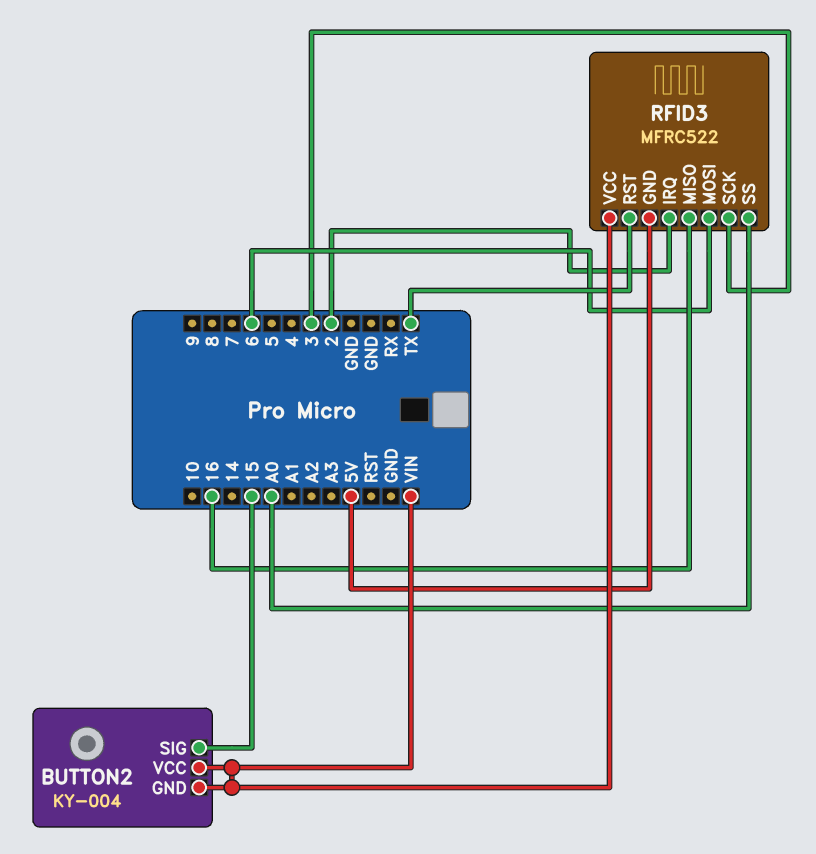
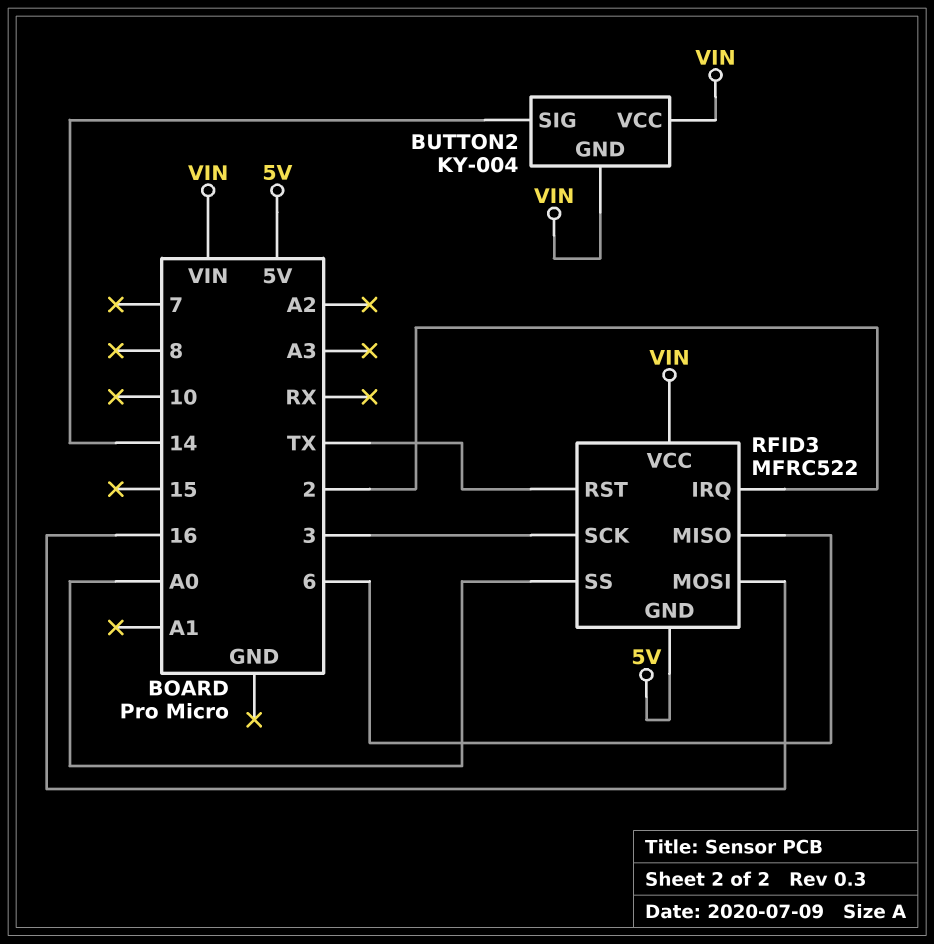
BUTTON2 pin SIG: 15 -> 14
RFID3 pin MISO: 16 -> 6
RFID3 pin MOSI: 6 -> 16

